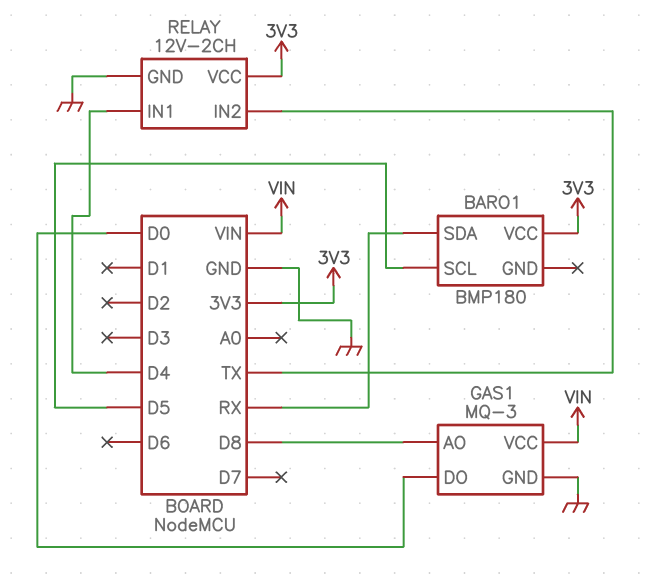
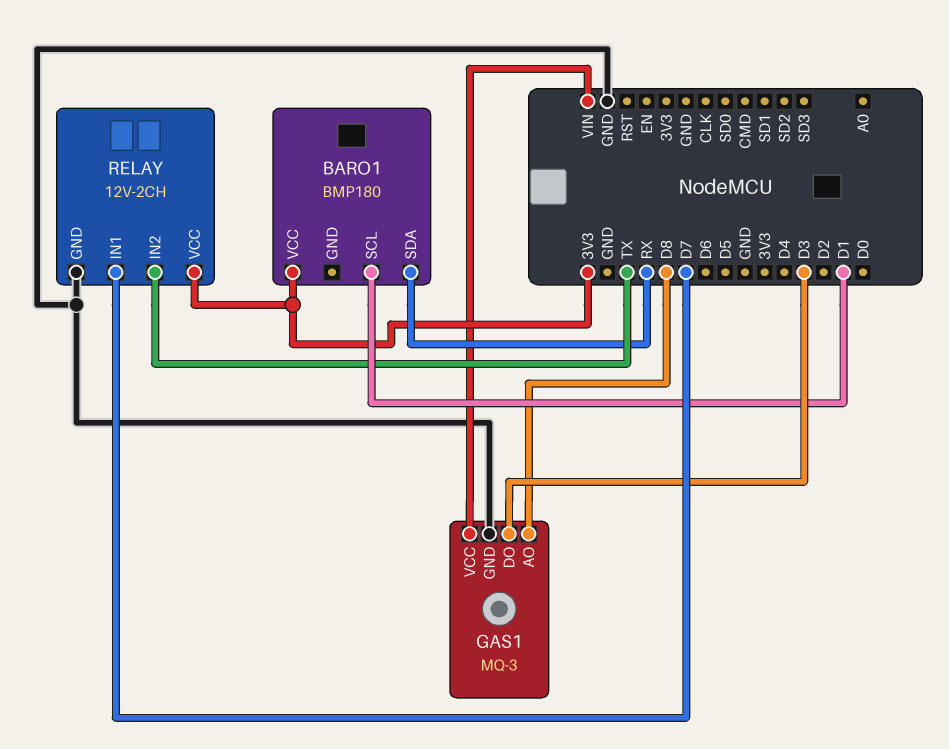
BARO1 pin SCL: D5 -> D1
GAS1 pin DO: D0 -> D3
RELAY pin IN1: D4 -> D7

